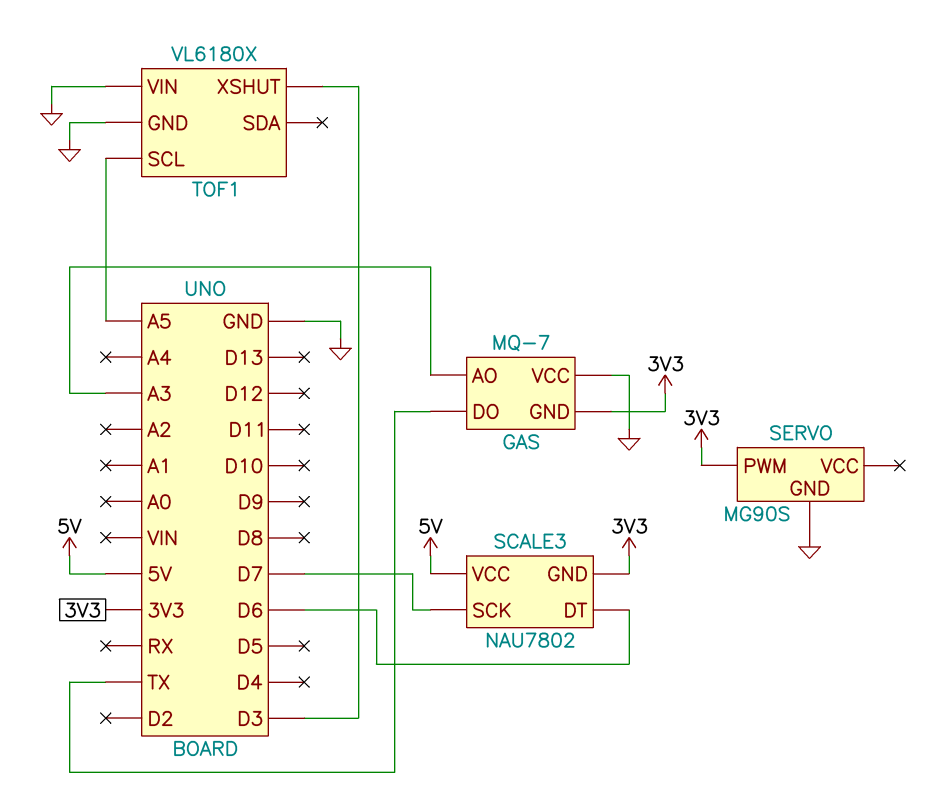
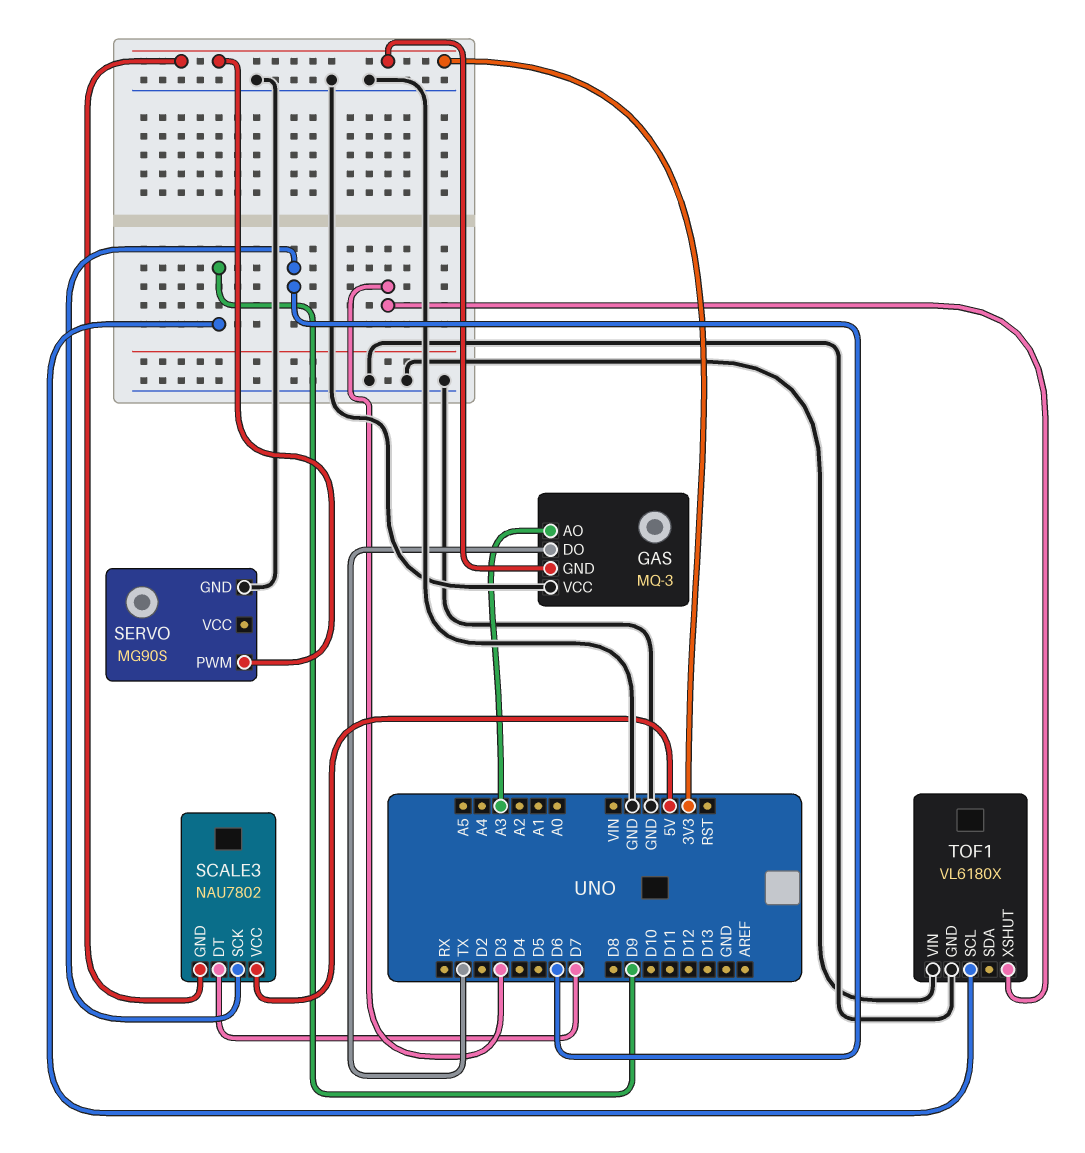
GAS: MQ-7 -> MQ-3
SCALE3 pin DT: D6 -> D7
SCALE3 pin SCK: D7 -> D6
TOF1 pin SCL: A5 -> D9

